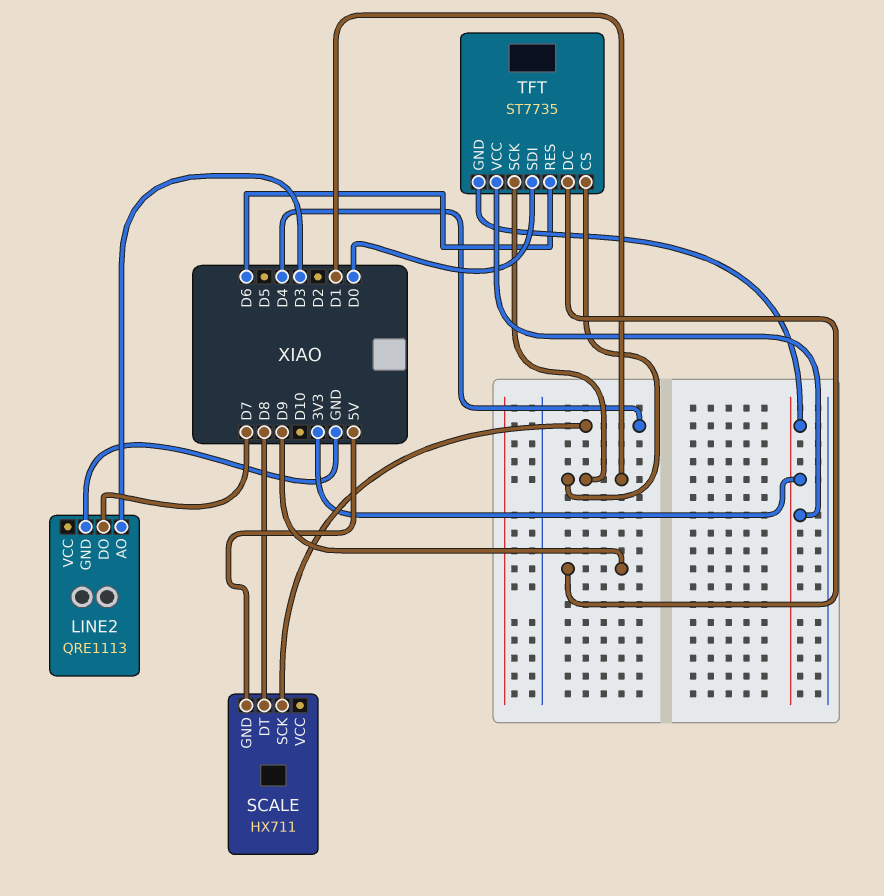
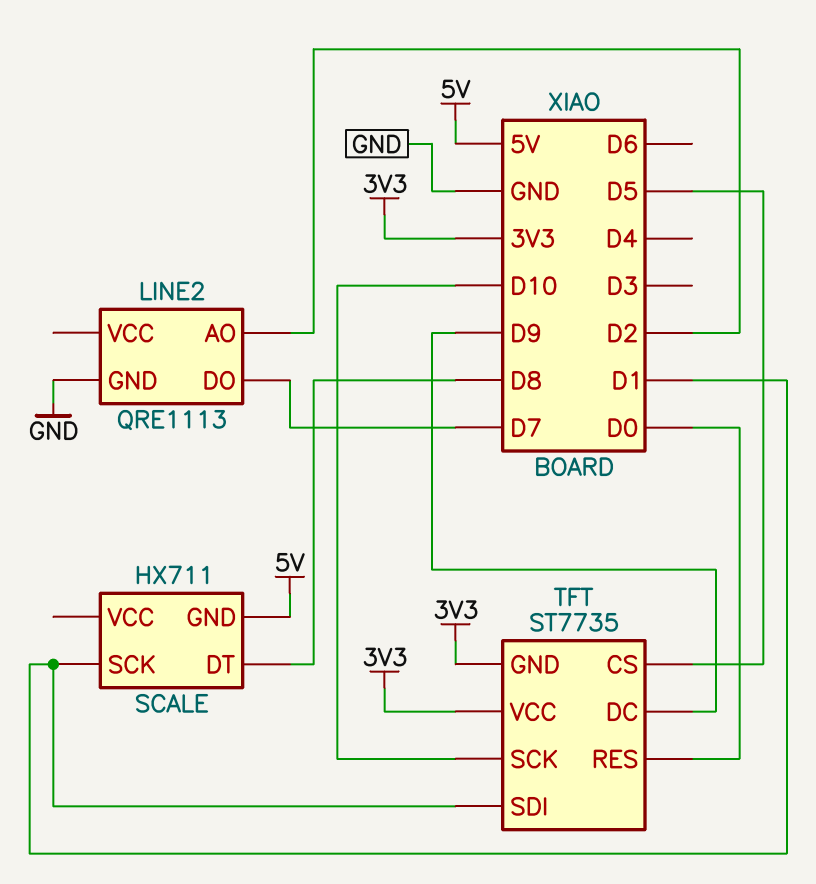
LINE2 pin AO: D3 -> D2
SCALE pin SCK: D4 -> D1
TFT pin CS: D1 -> D5
TFT pin RES: D6 -> D0
TFT pin SCK: D1 -> D10
TFT pin SDI: D0 -> D1

